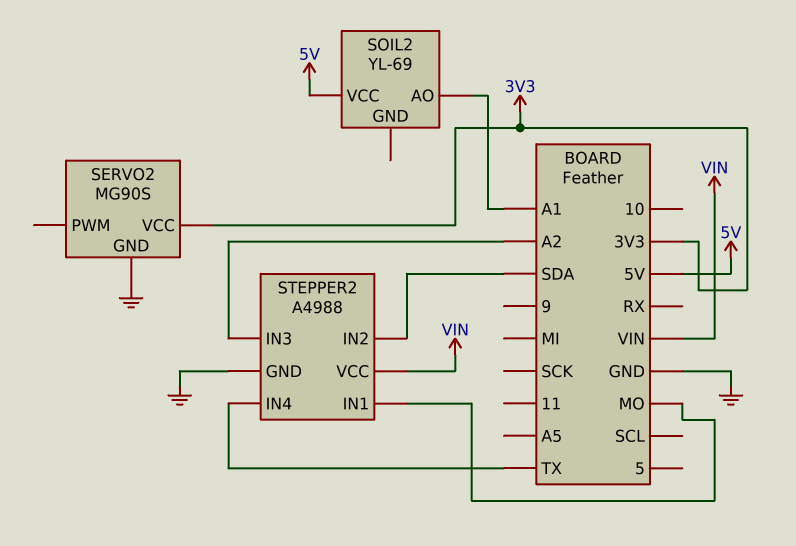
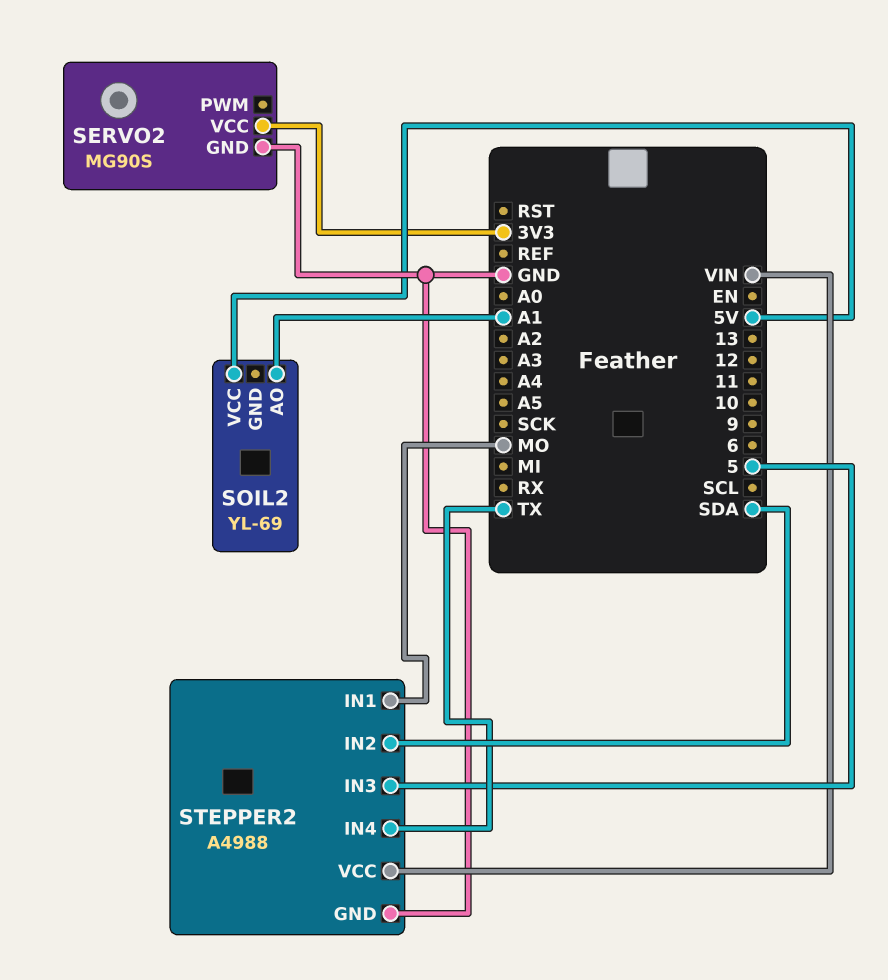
STEPPER2 pin IN3: A2 -> 5

